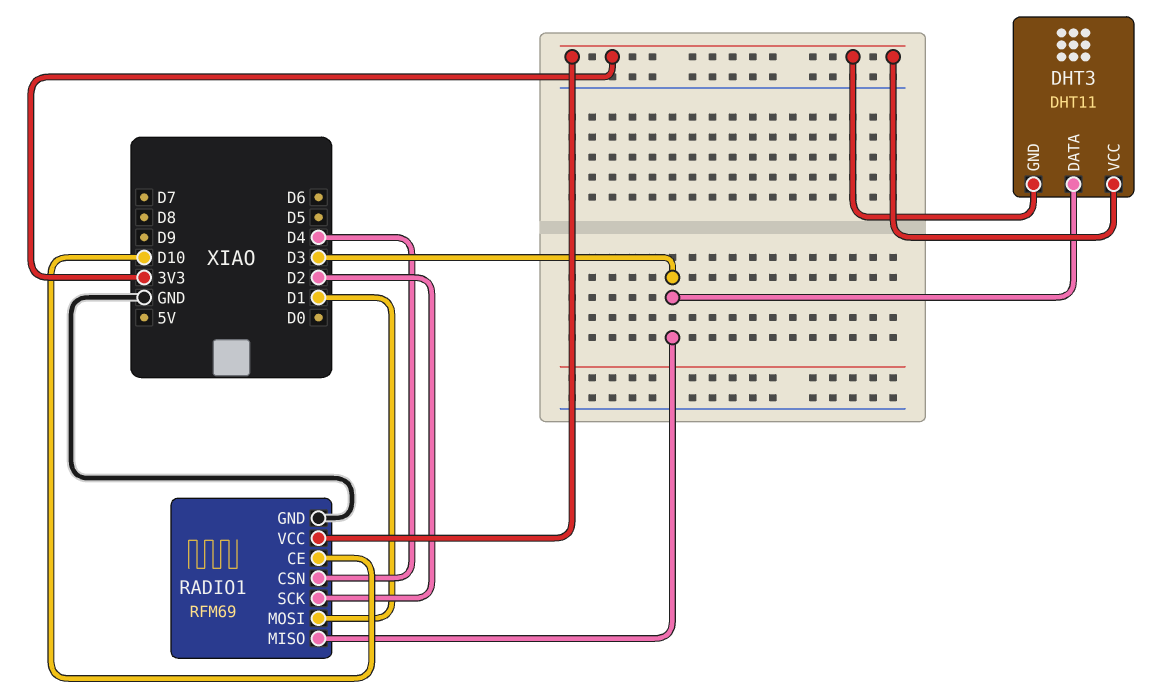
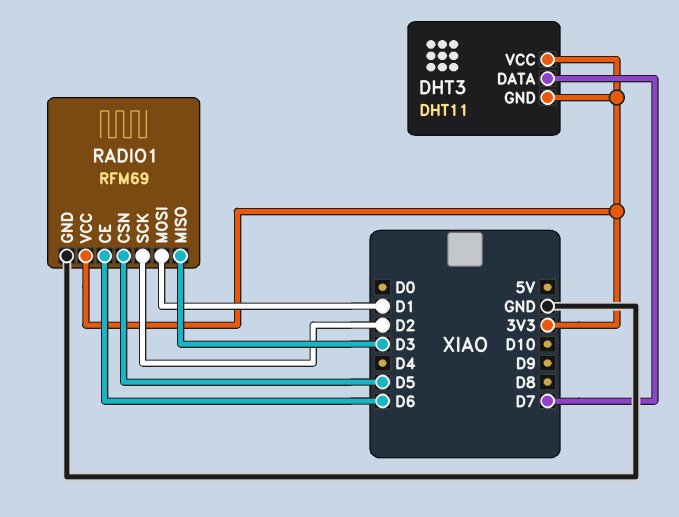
DHT3 pin DATA: D3 -> D7
RADIO1 pin CE: D10 -> D6
RADIO1 pin CSN: D4 -> D5

